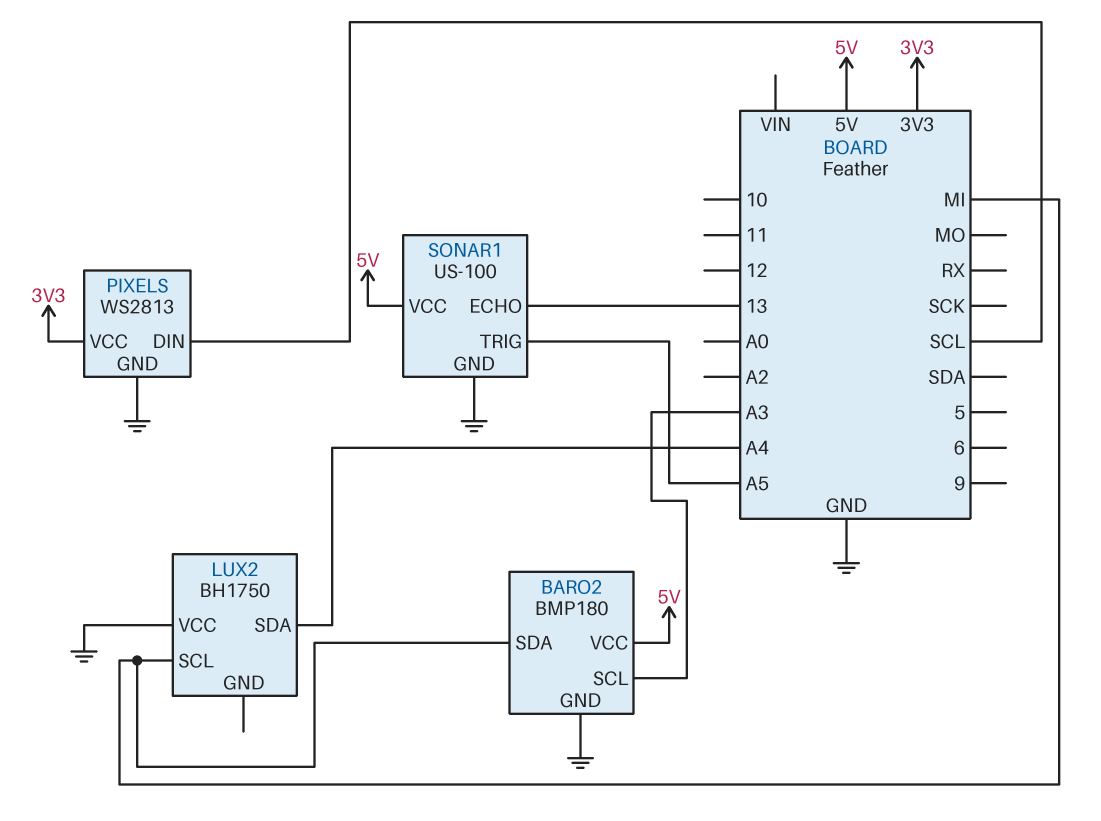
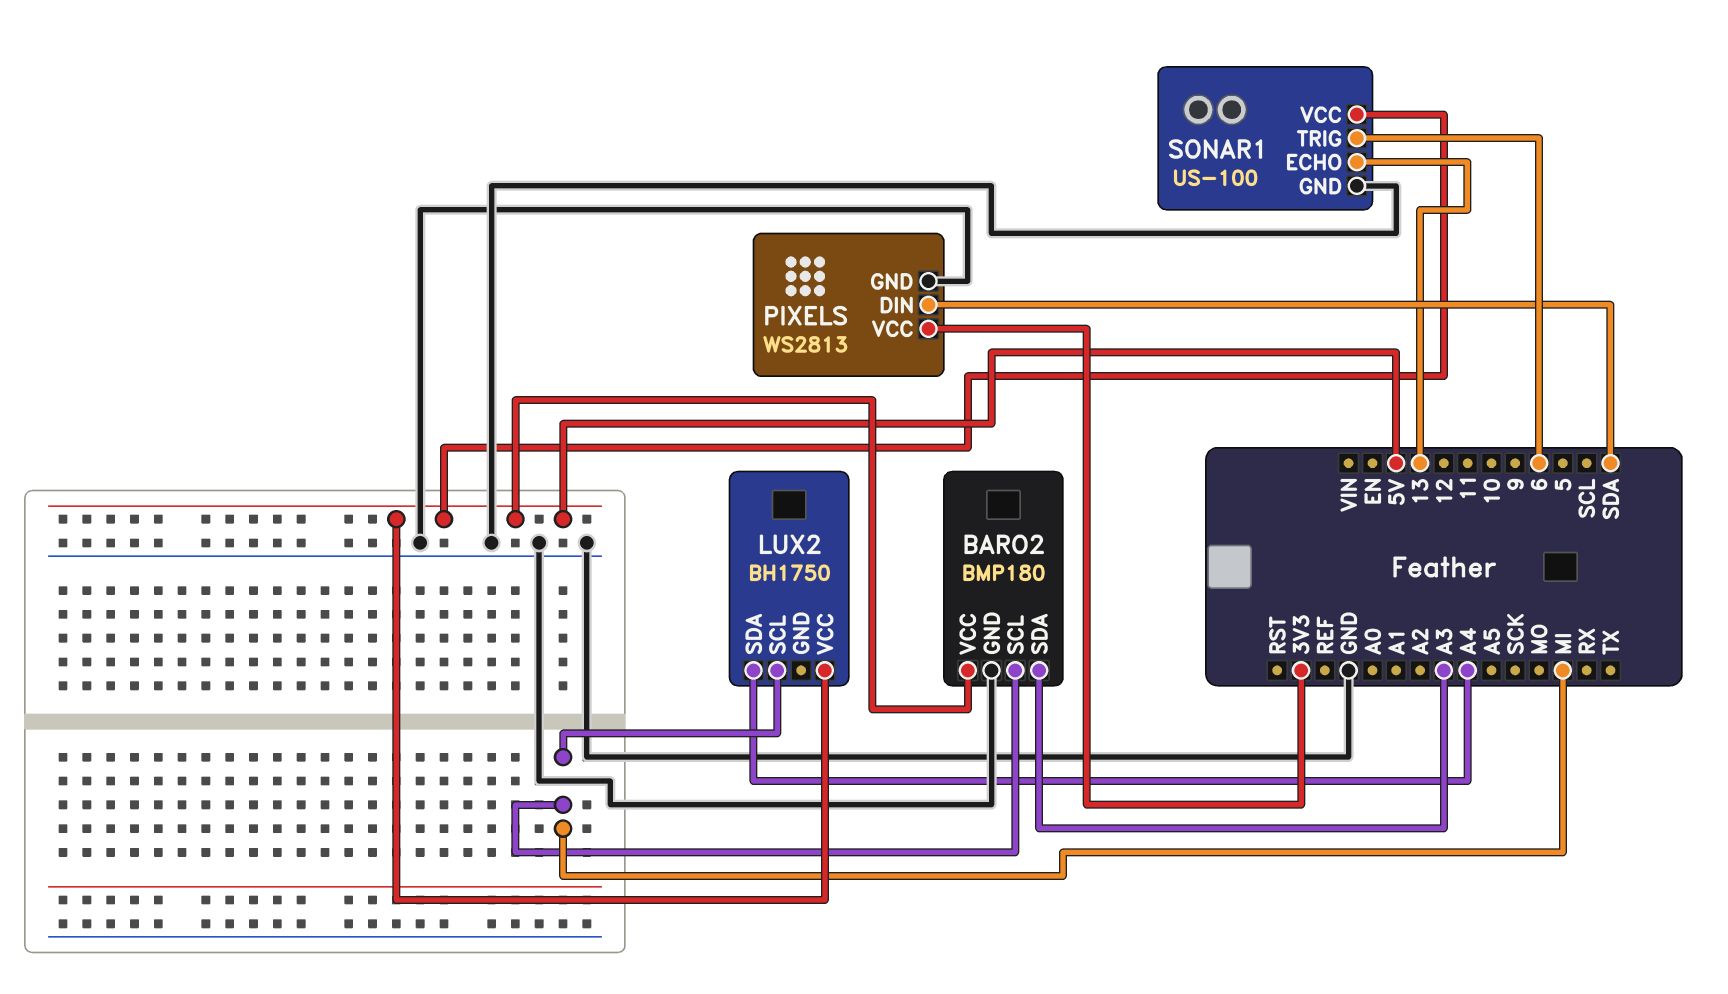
BARO2 pin SCL: A3 -> MI
BARO2 pin SDA: MI -> A3
LUX2 pin VCC: GND -> 5V
PIXELS pin DIN: SCL -> SDA
SONAR1 pin TRIG: A5 -> 6

